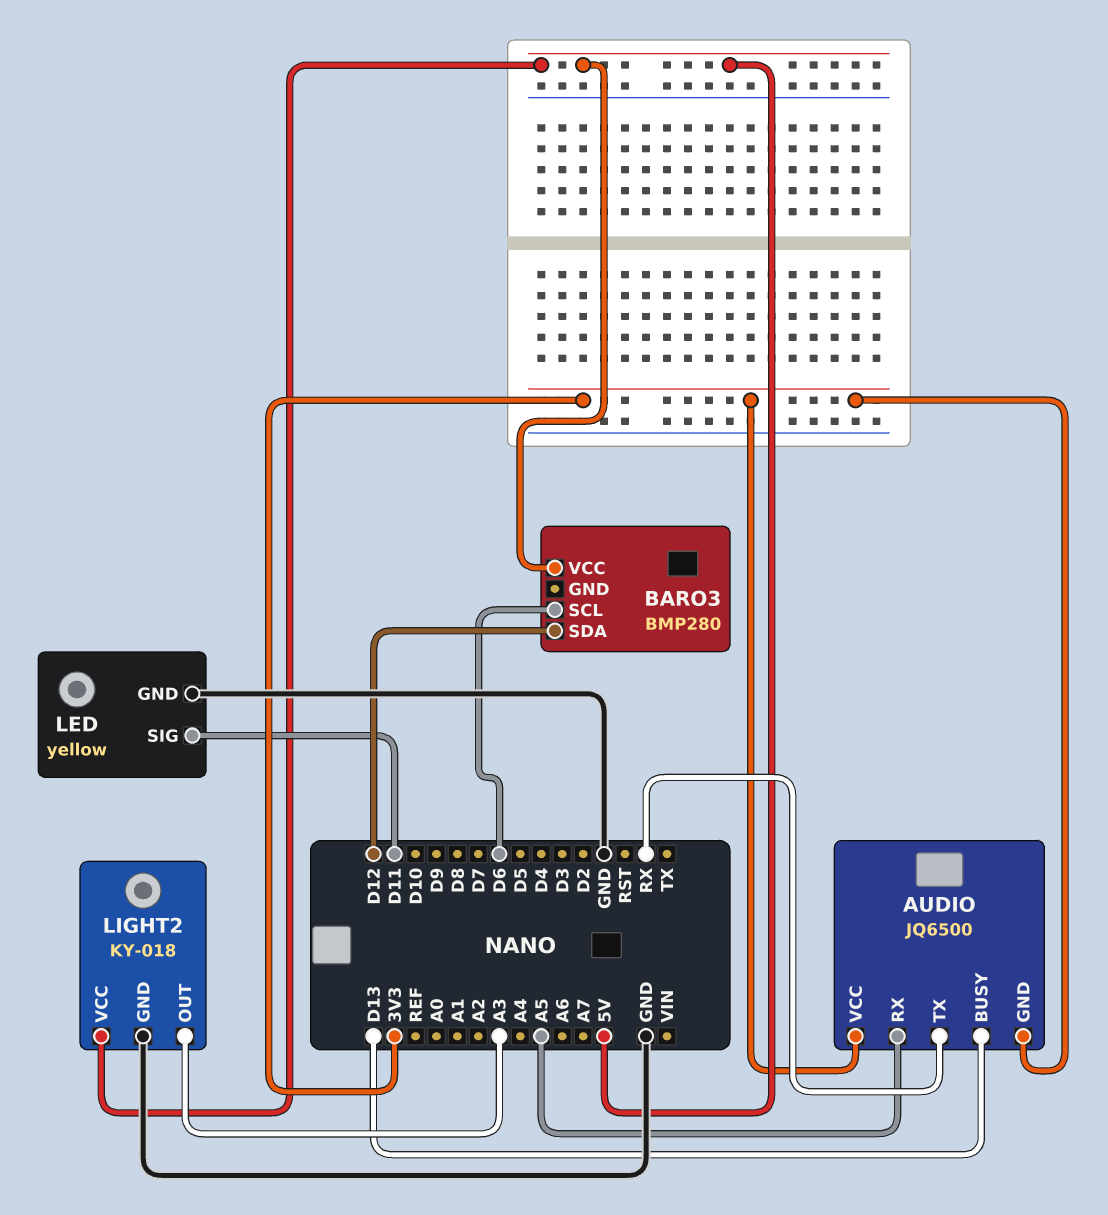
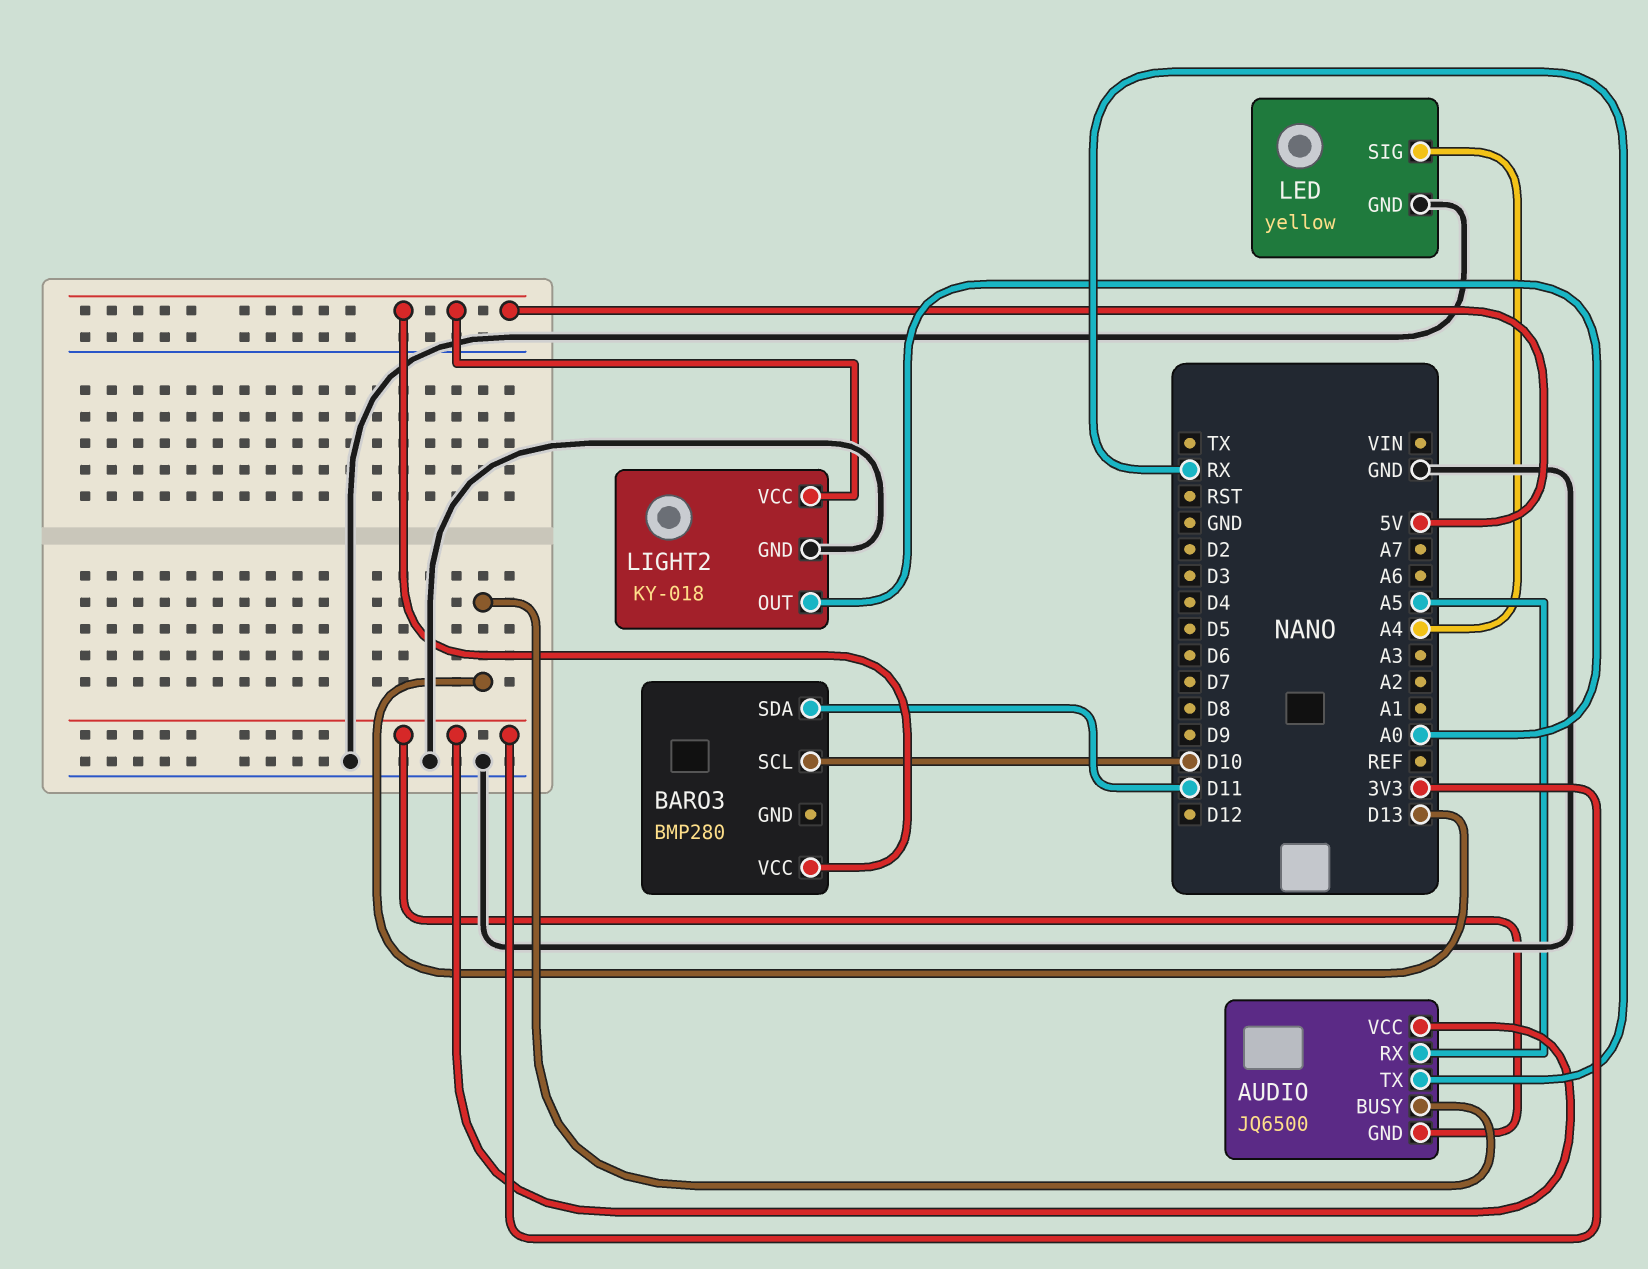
BARO3 pin SCL: D6 -> D10
BARO3 pin SDA: D12 -> D11
LED pin SIG: D11 -> A4
LIGHT2 pin OUT: A3 -> A0

